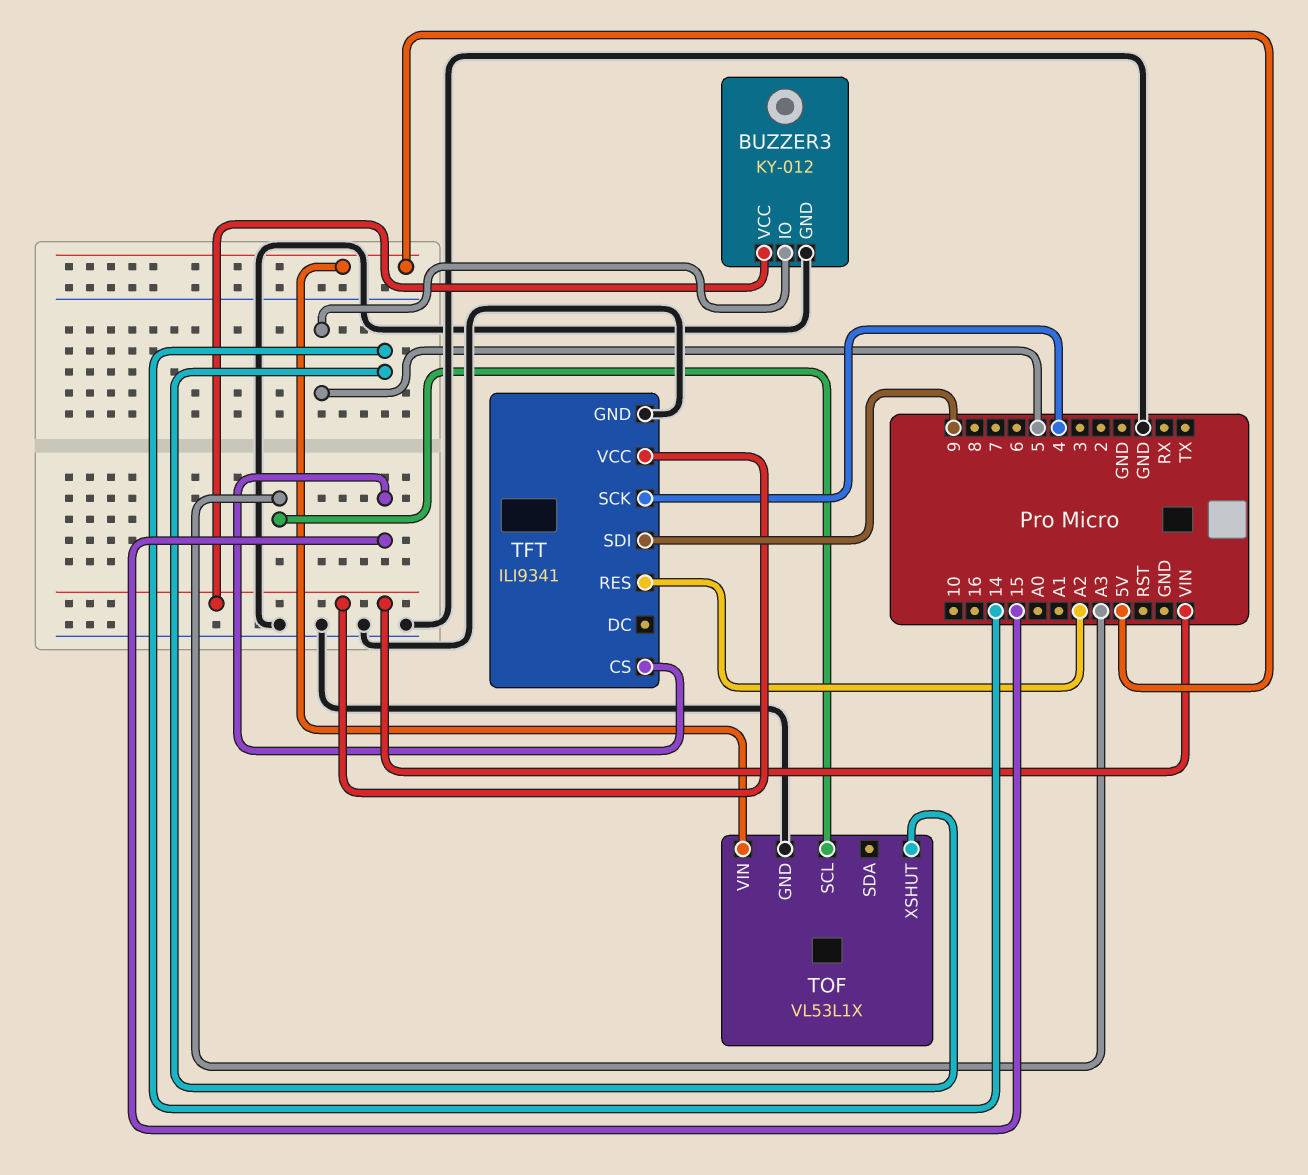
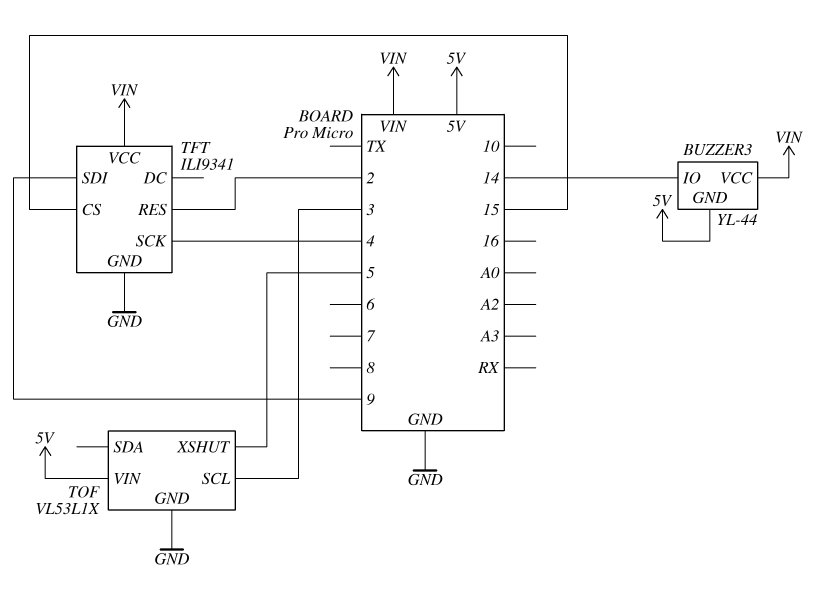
BUZZER3: KY-012 -> YL-44
BUZZER3 pin GND: GND -> 5V
BUZZER3 pin IO: 5 -> 14
TFT pin RES: A2 -> 2
TOF pin SCL: A3 -> 3
TOF pin XSHUT: 14 -> 5

